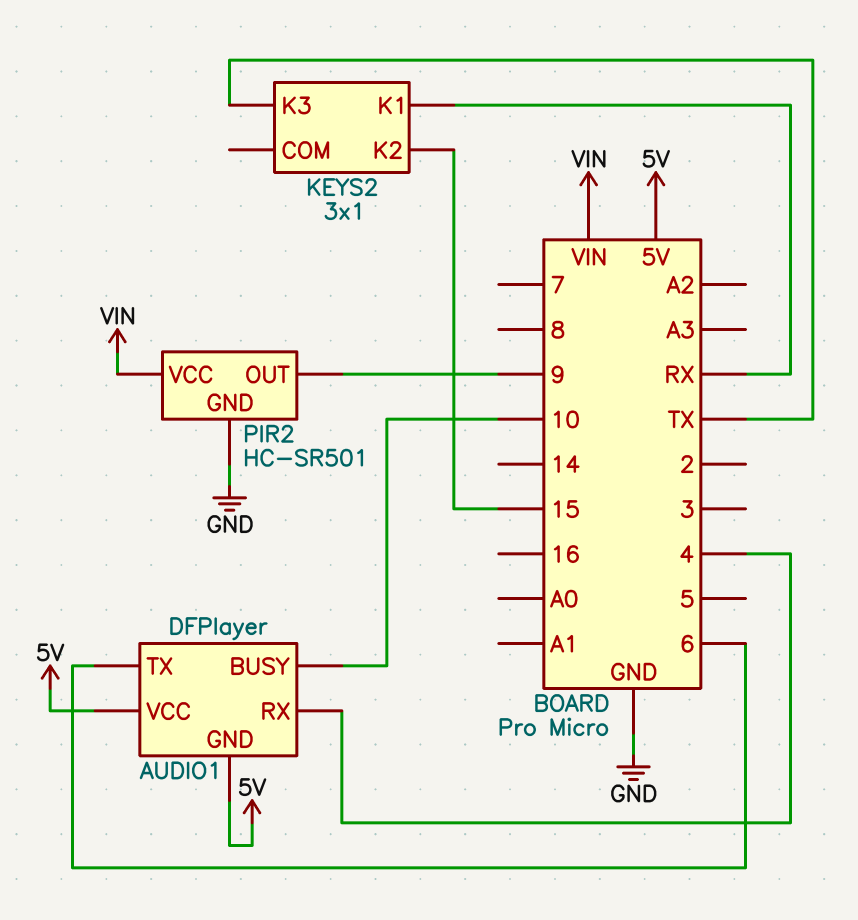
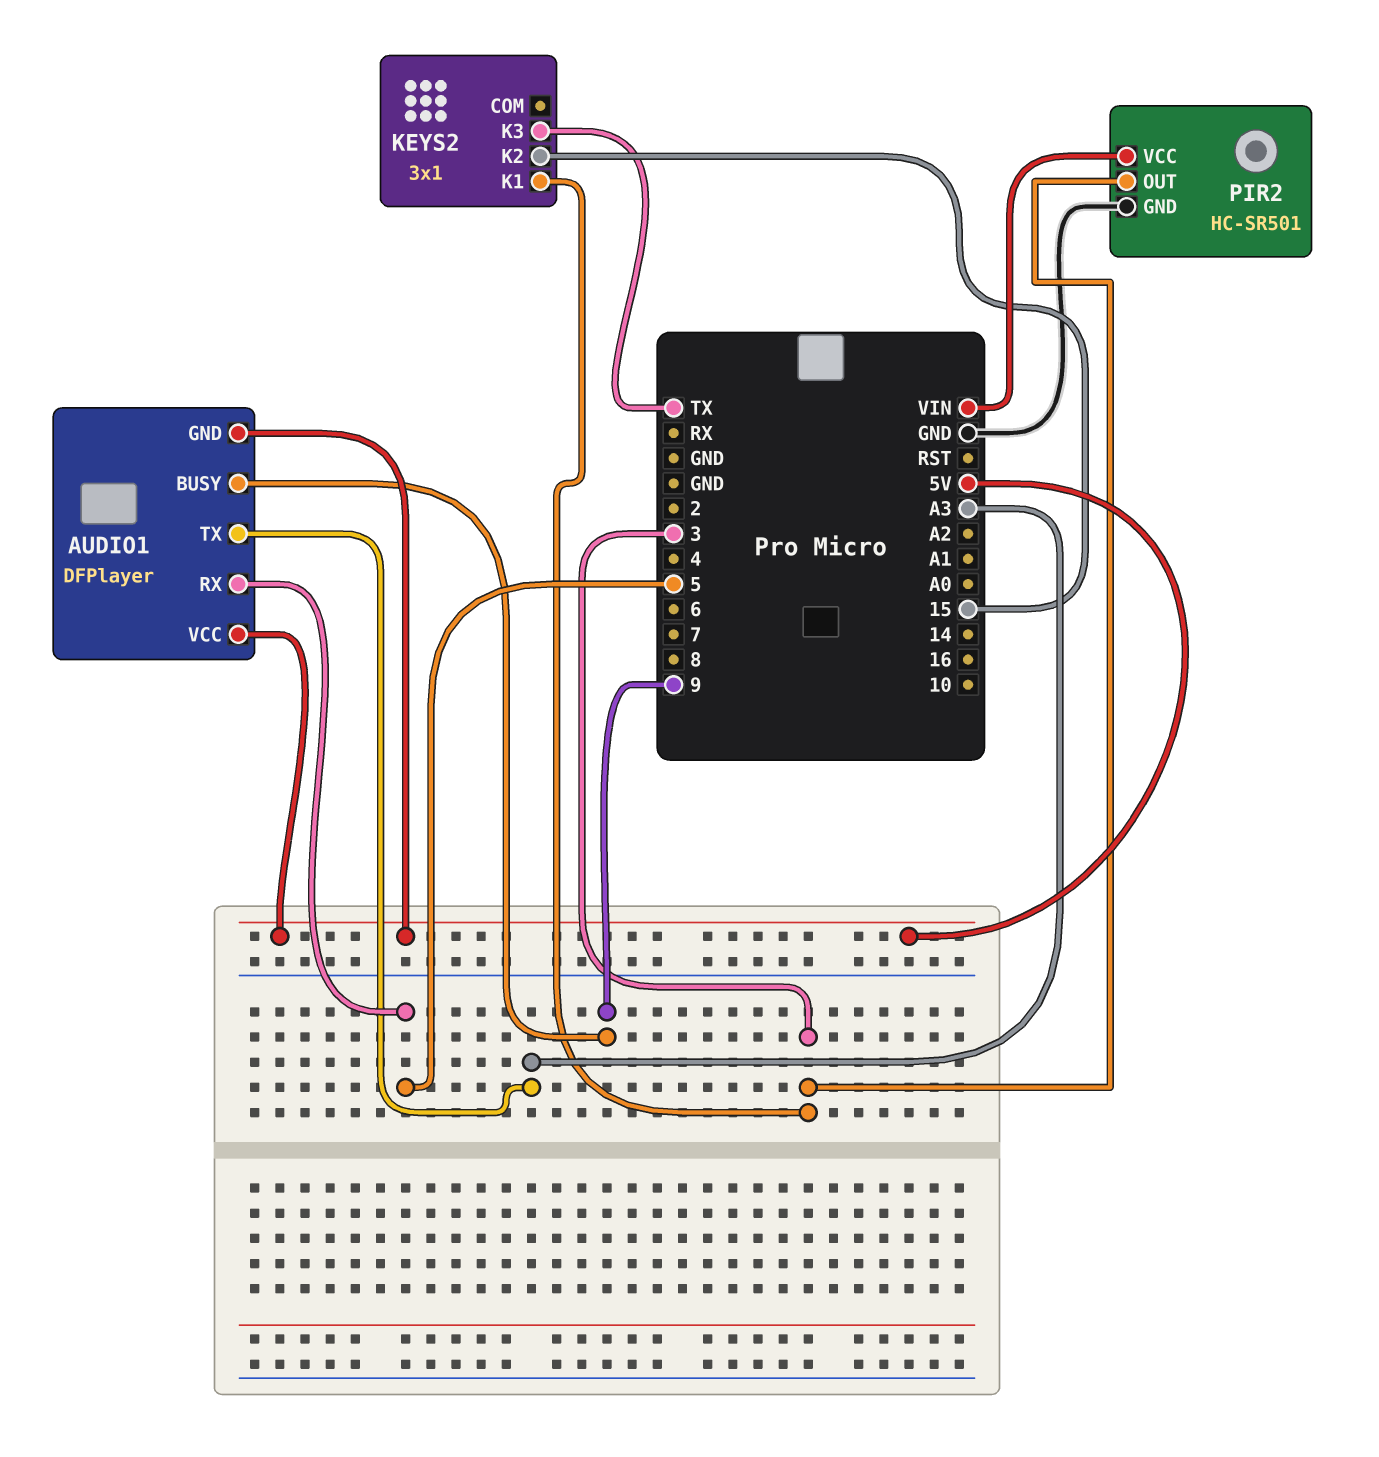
AUDIO1 pin BUSY: 10 -> 9
AUDIO1 pin RX: 4 -> 5
AUDIO1 pin TX: 6 -> A3
KEYS2 pin K1: RX -> 3
PIR2 pin OUT: 9 -> 3

